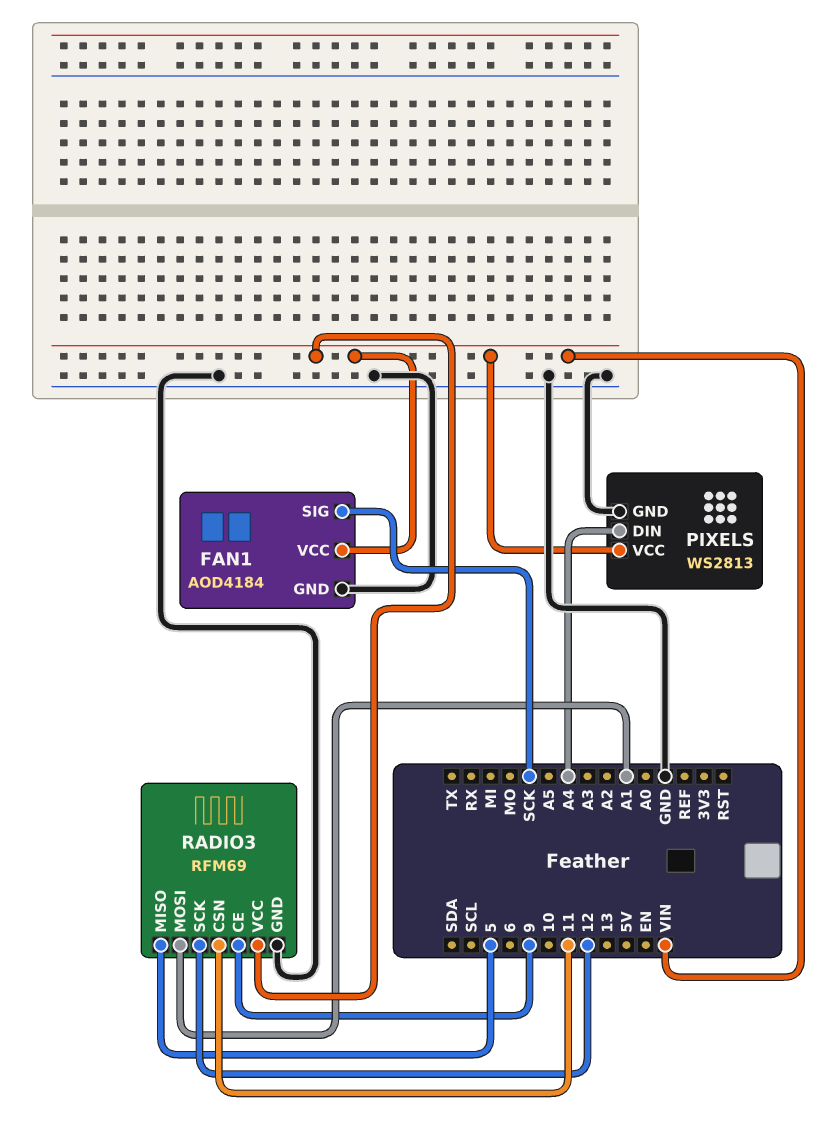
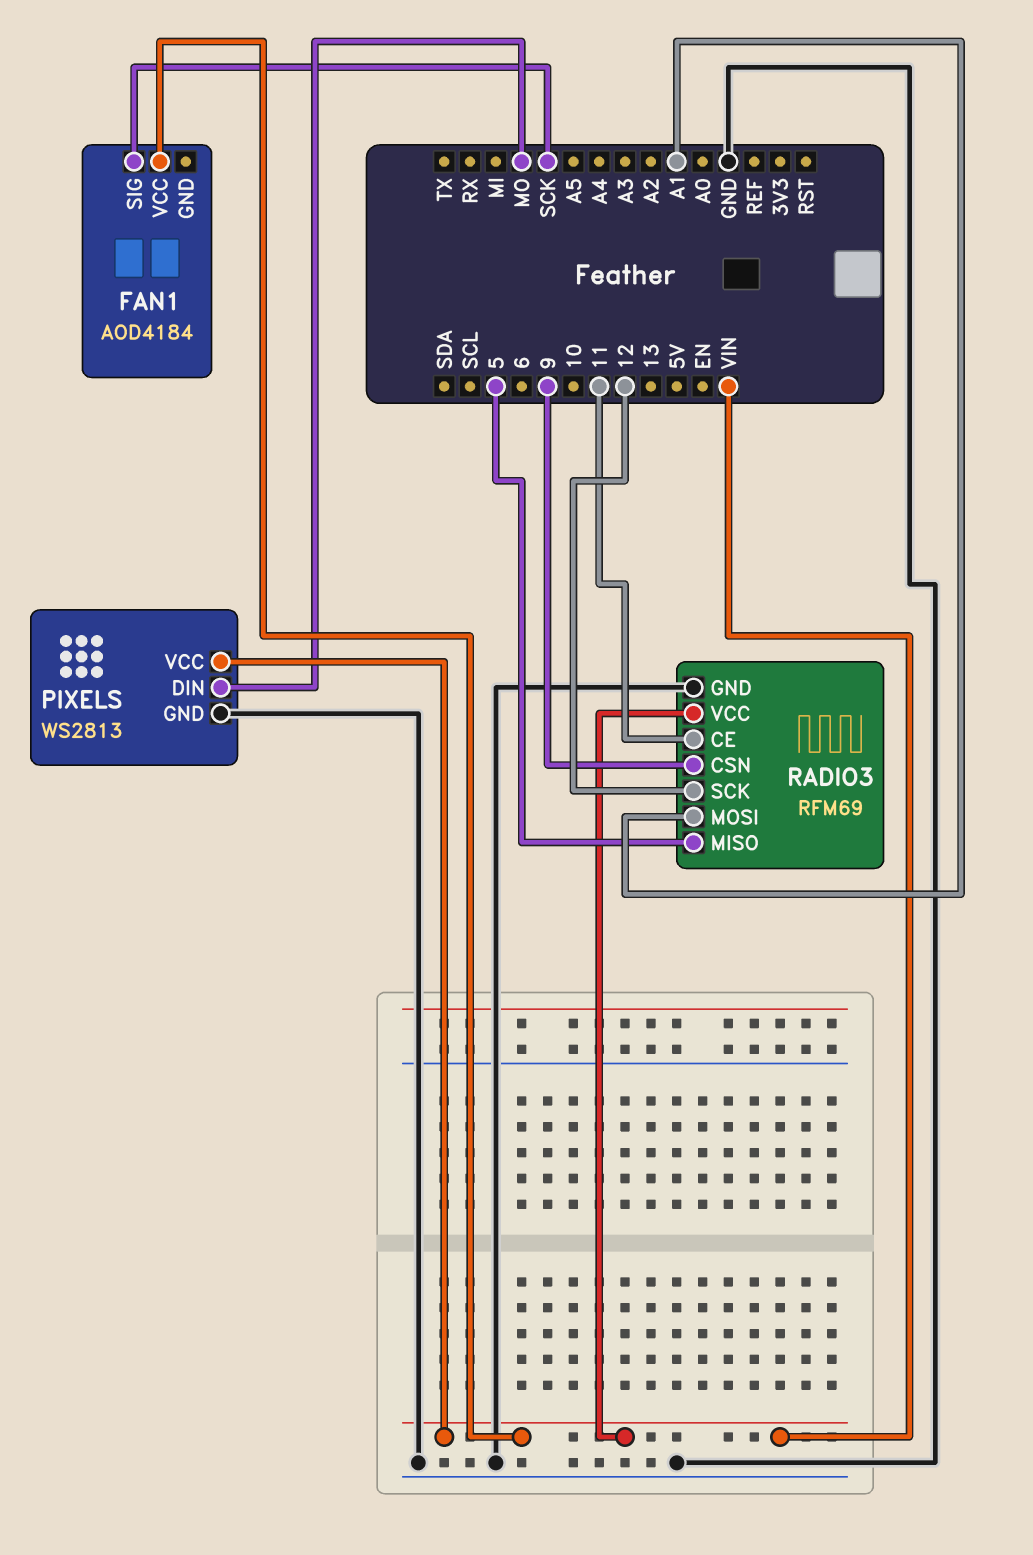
FAN1 pin GND: GND -> none
PIXELS pin DIN: A4 -> MO
RADIO3 pin CE: 9 -> 11
RADIO3 pin CSN: 11 -> 9

